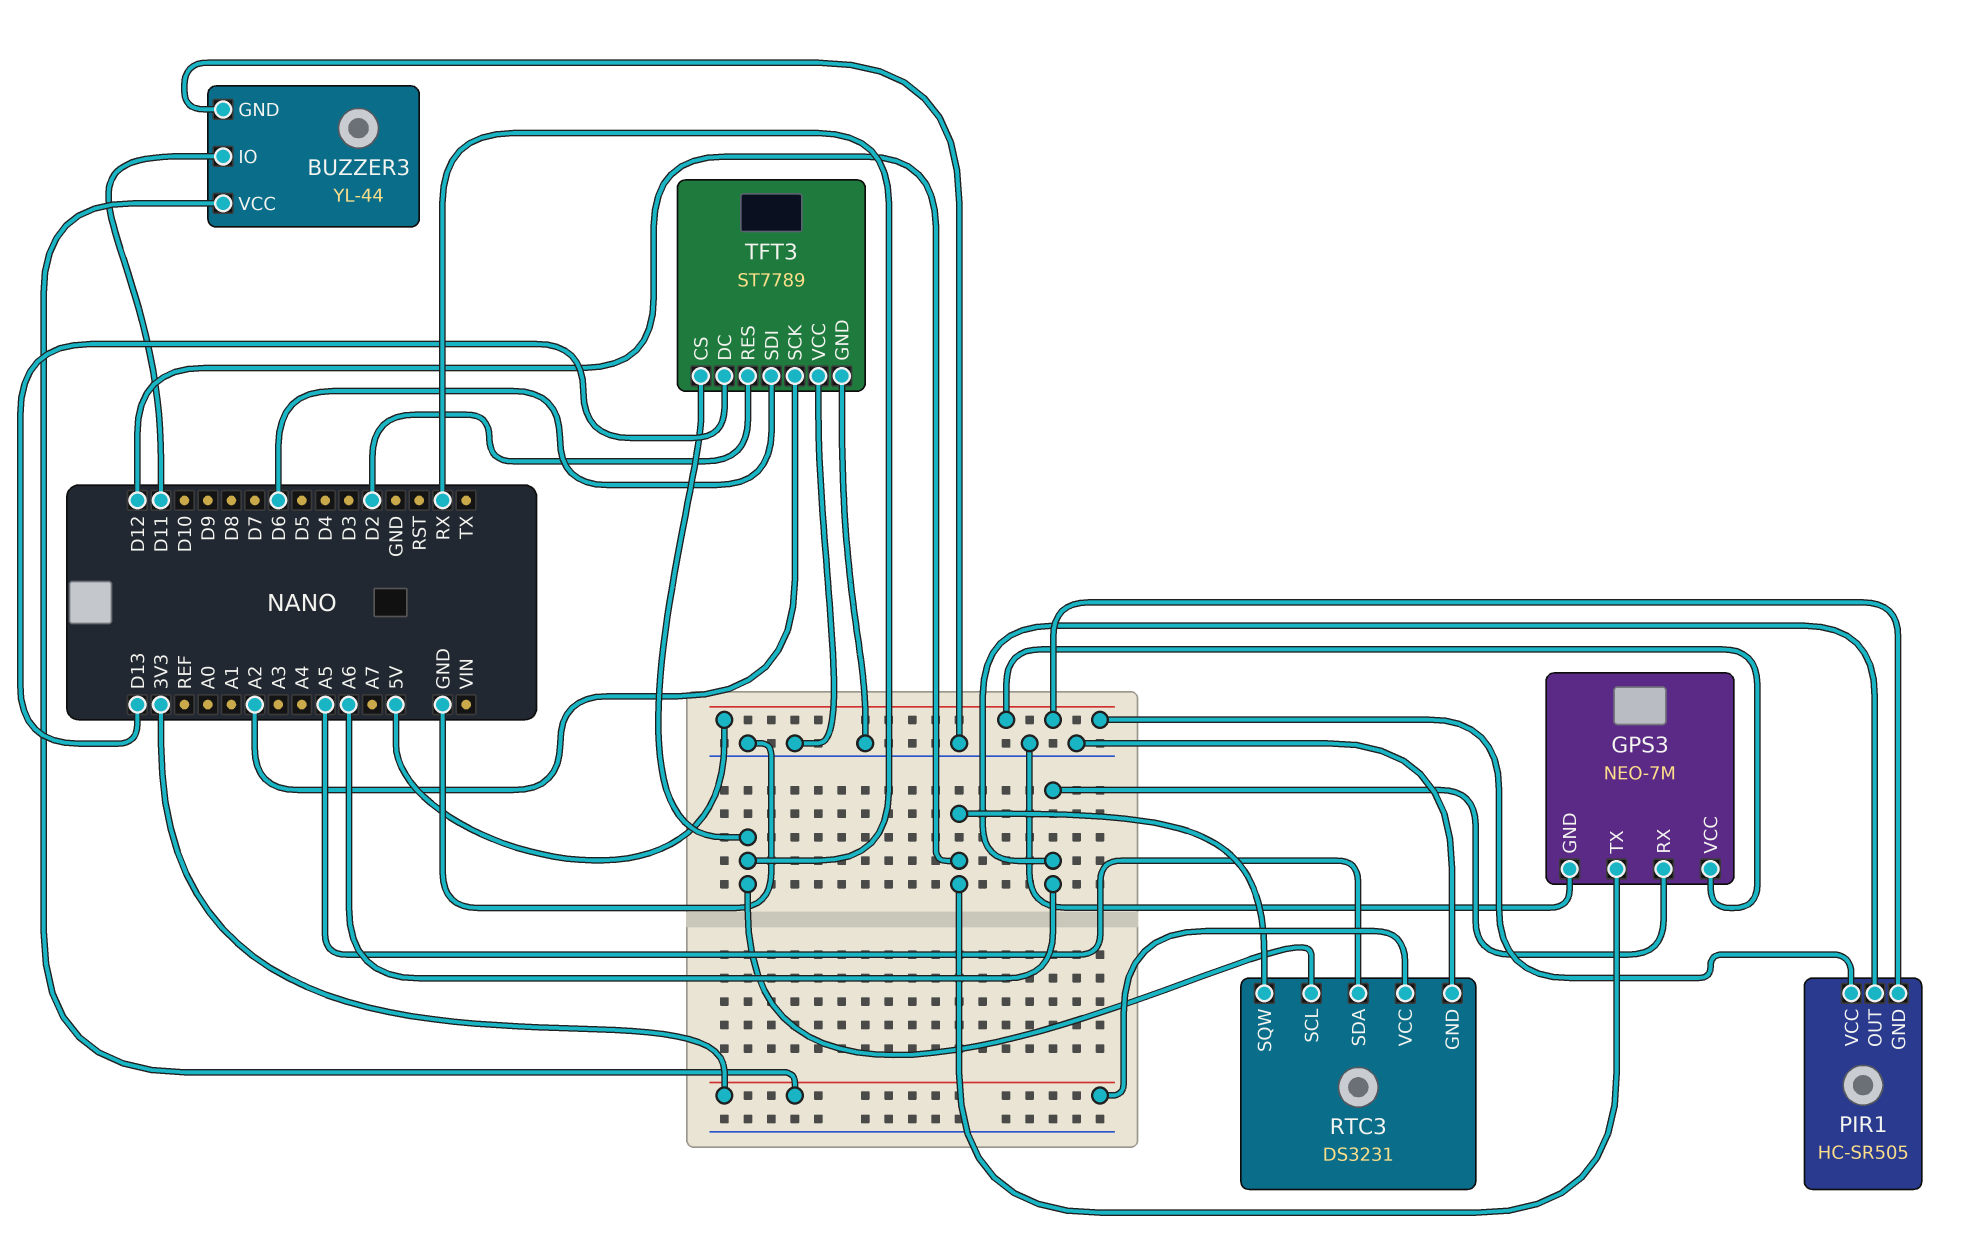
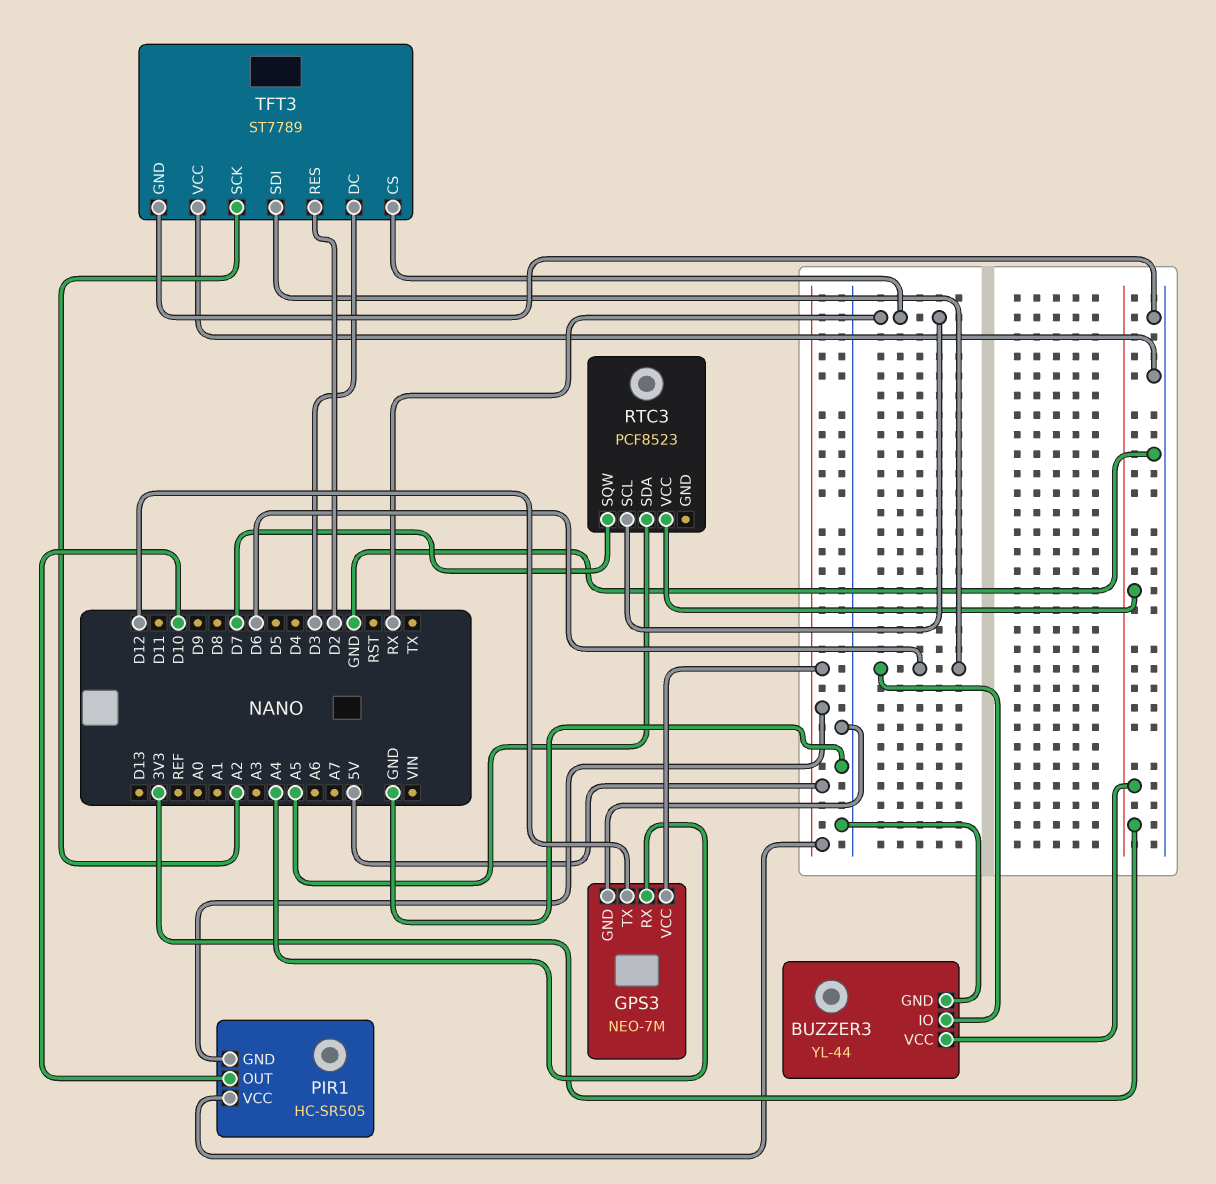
BUZZER3 pin IO: D11 -> D6
GPS3 pin RX: A6 -> A4
PIR1 pin OUT: A6 -> D10
RTC3: DS3231 -> PCF8523
RTC3 pin GND: GND -> none
RTC3 pin SQW: D12 -> D7
TFT3 pin DC: D13 -> D3

